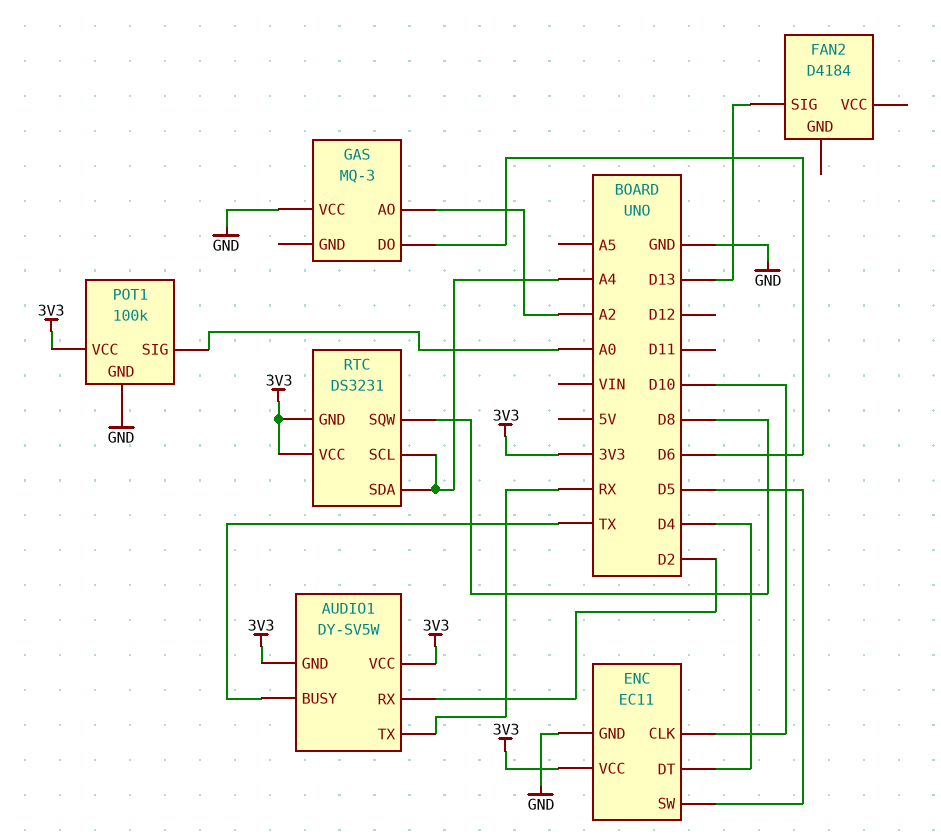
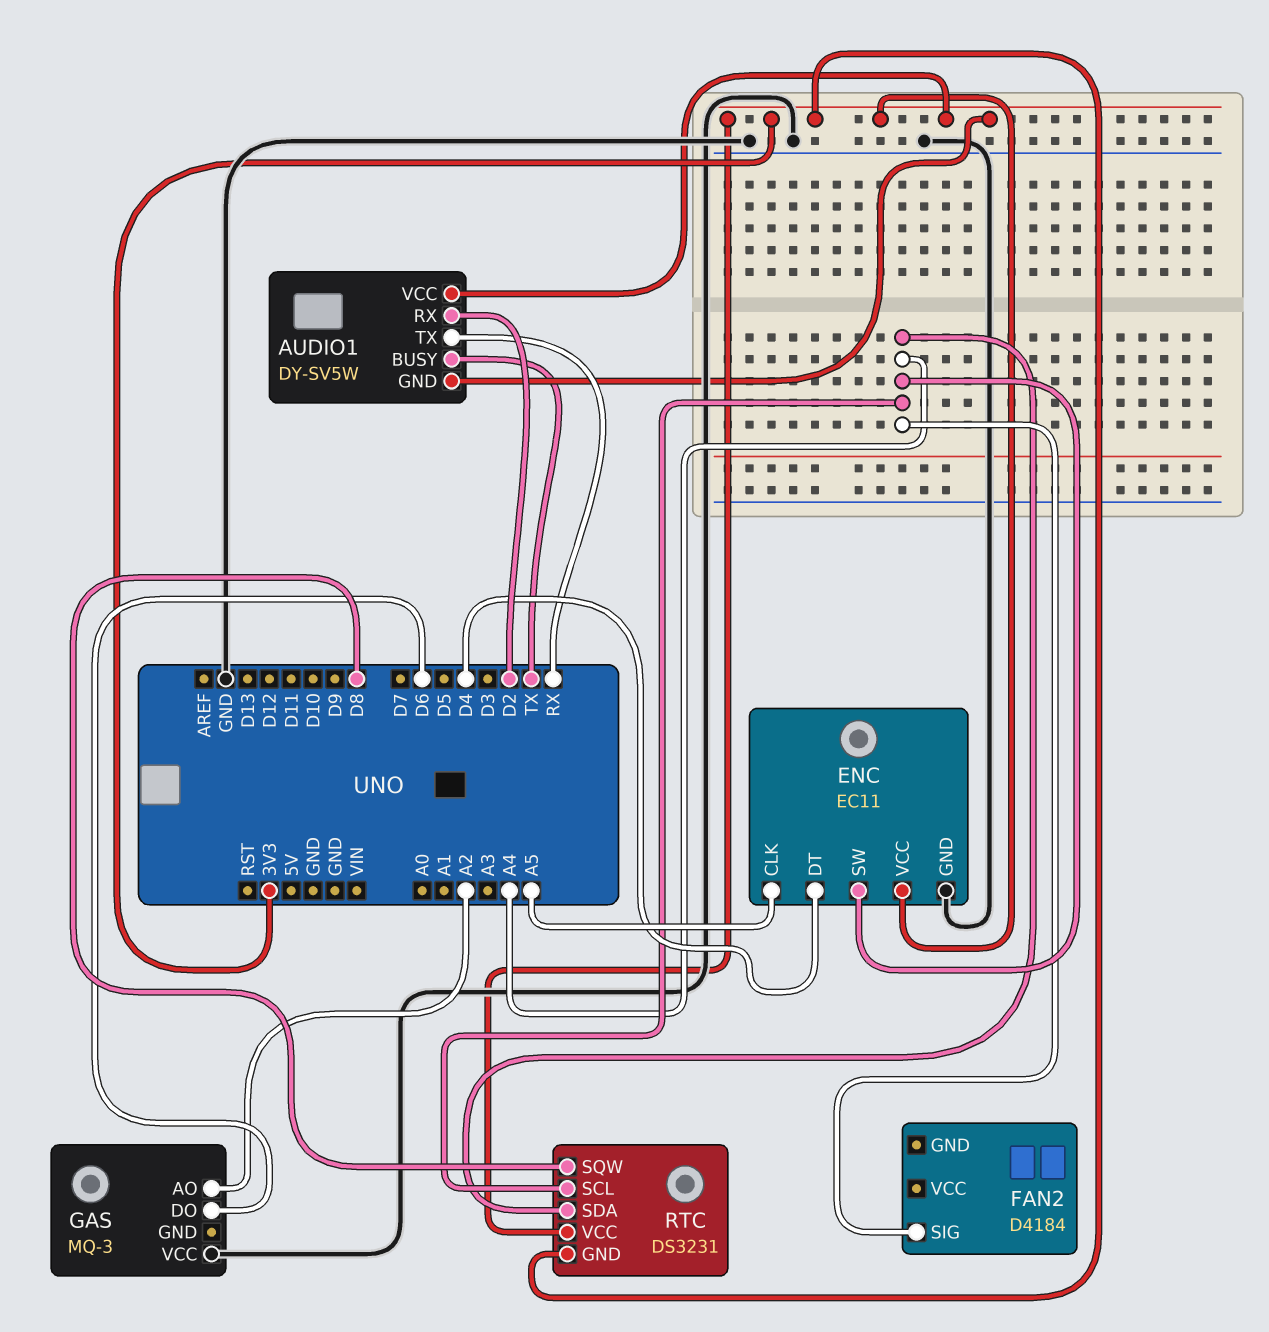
ENC pin CLK: D10 -> A5
ENC pin SW: D5 -> A4
FAN2 pin SIG: D13 -> A4
POT1: 100k -> none
POT1 pin GND: GND -> none
POT1 pin SIG: A0 -> none
POT1 pin VCC: 3V3 -> none

